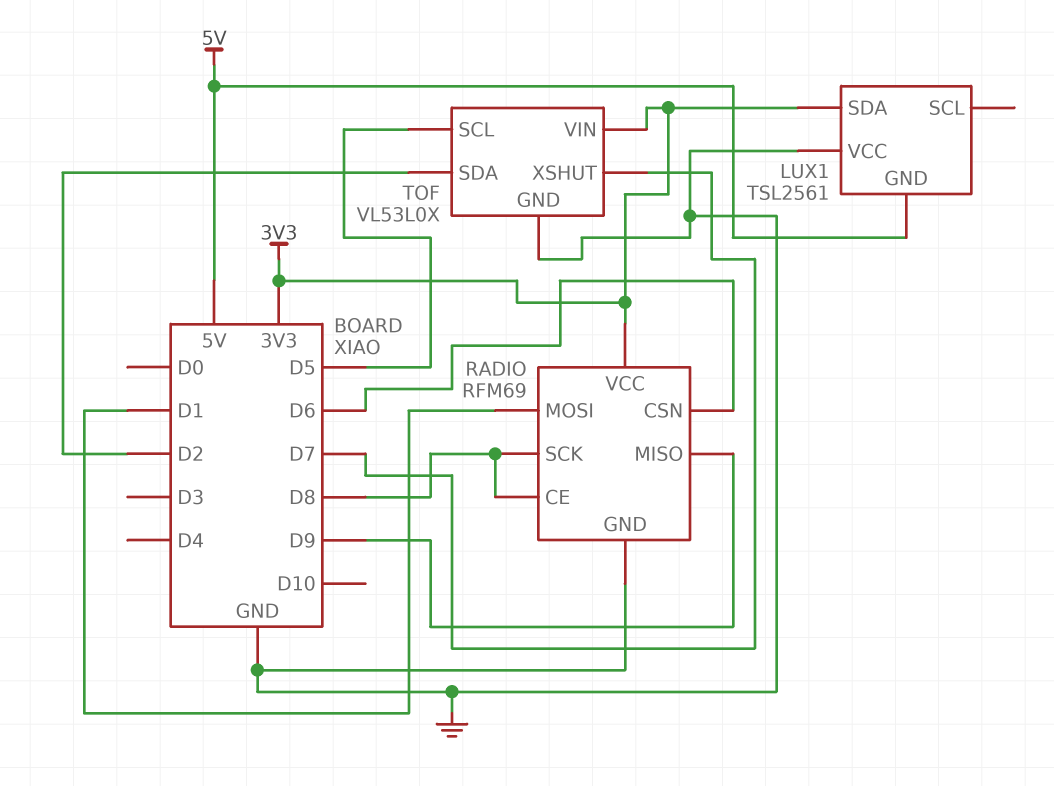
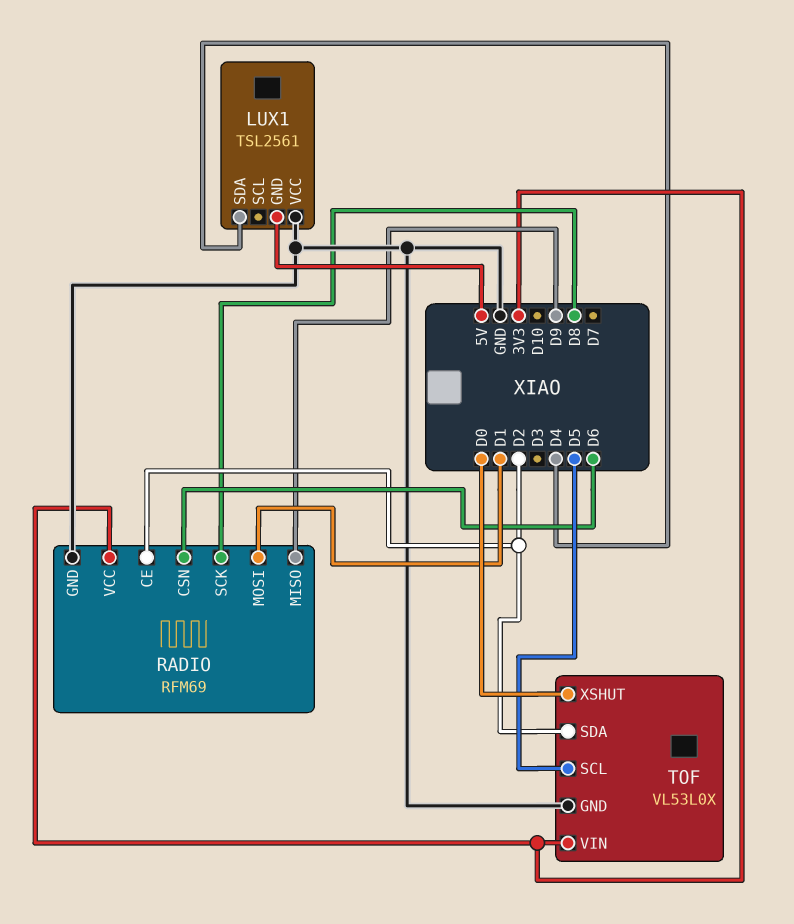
LUX1 pin SDA: 3V3 -> D4
RADIO pin CE: D8 -> D2
TOF pin XSHUT: D7 -> D0

